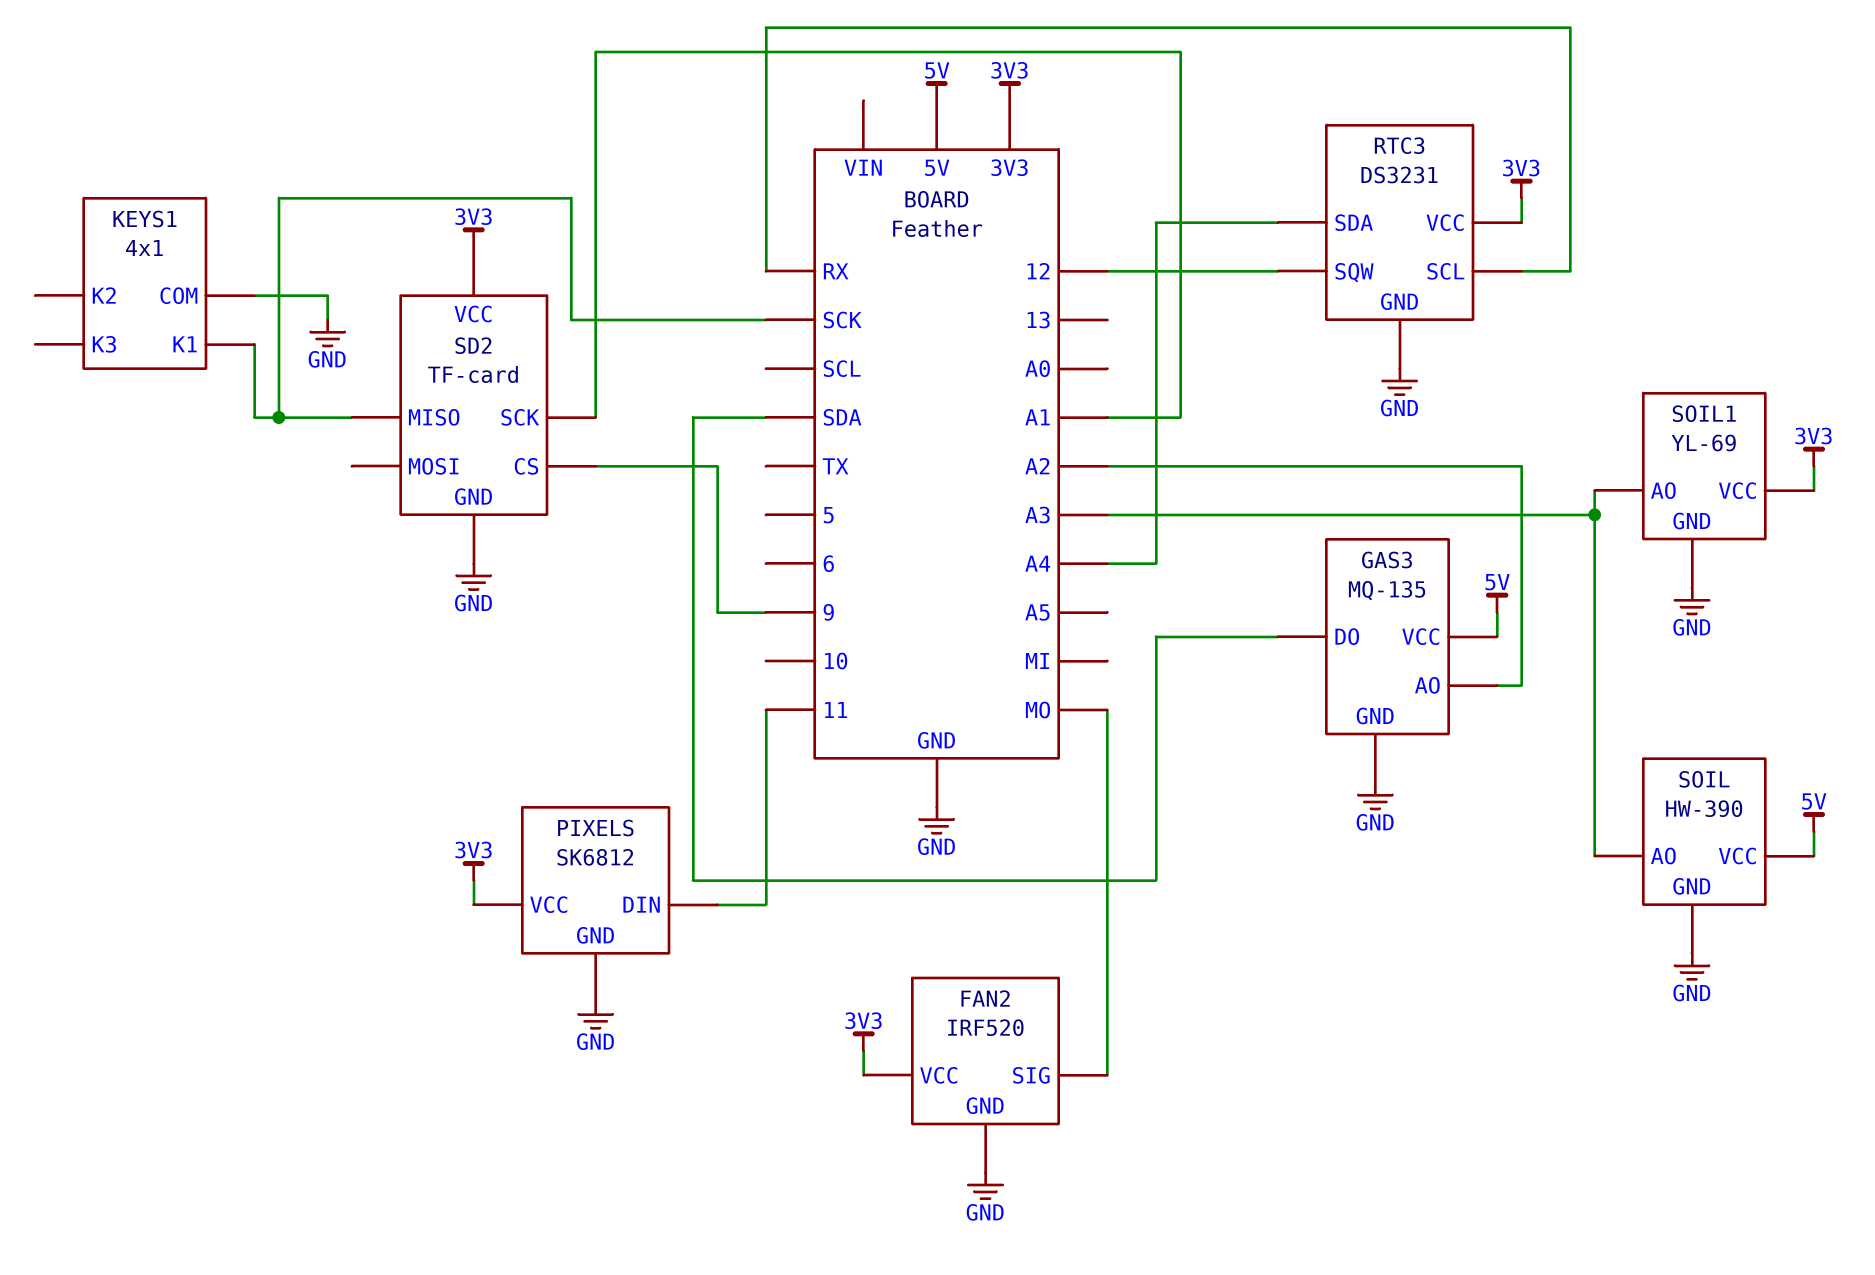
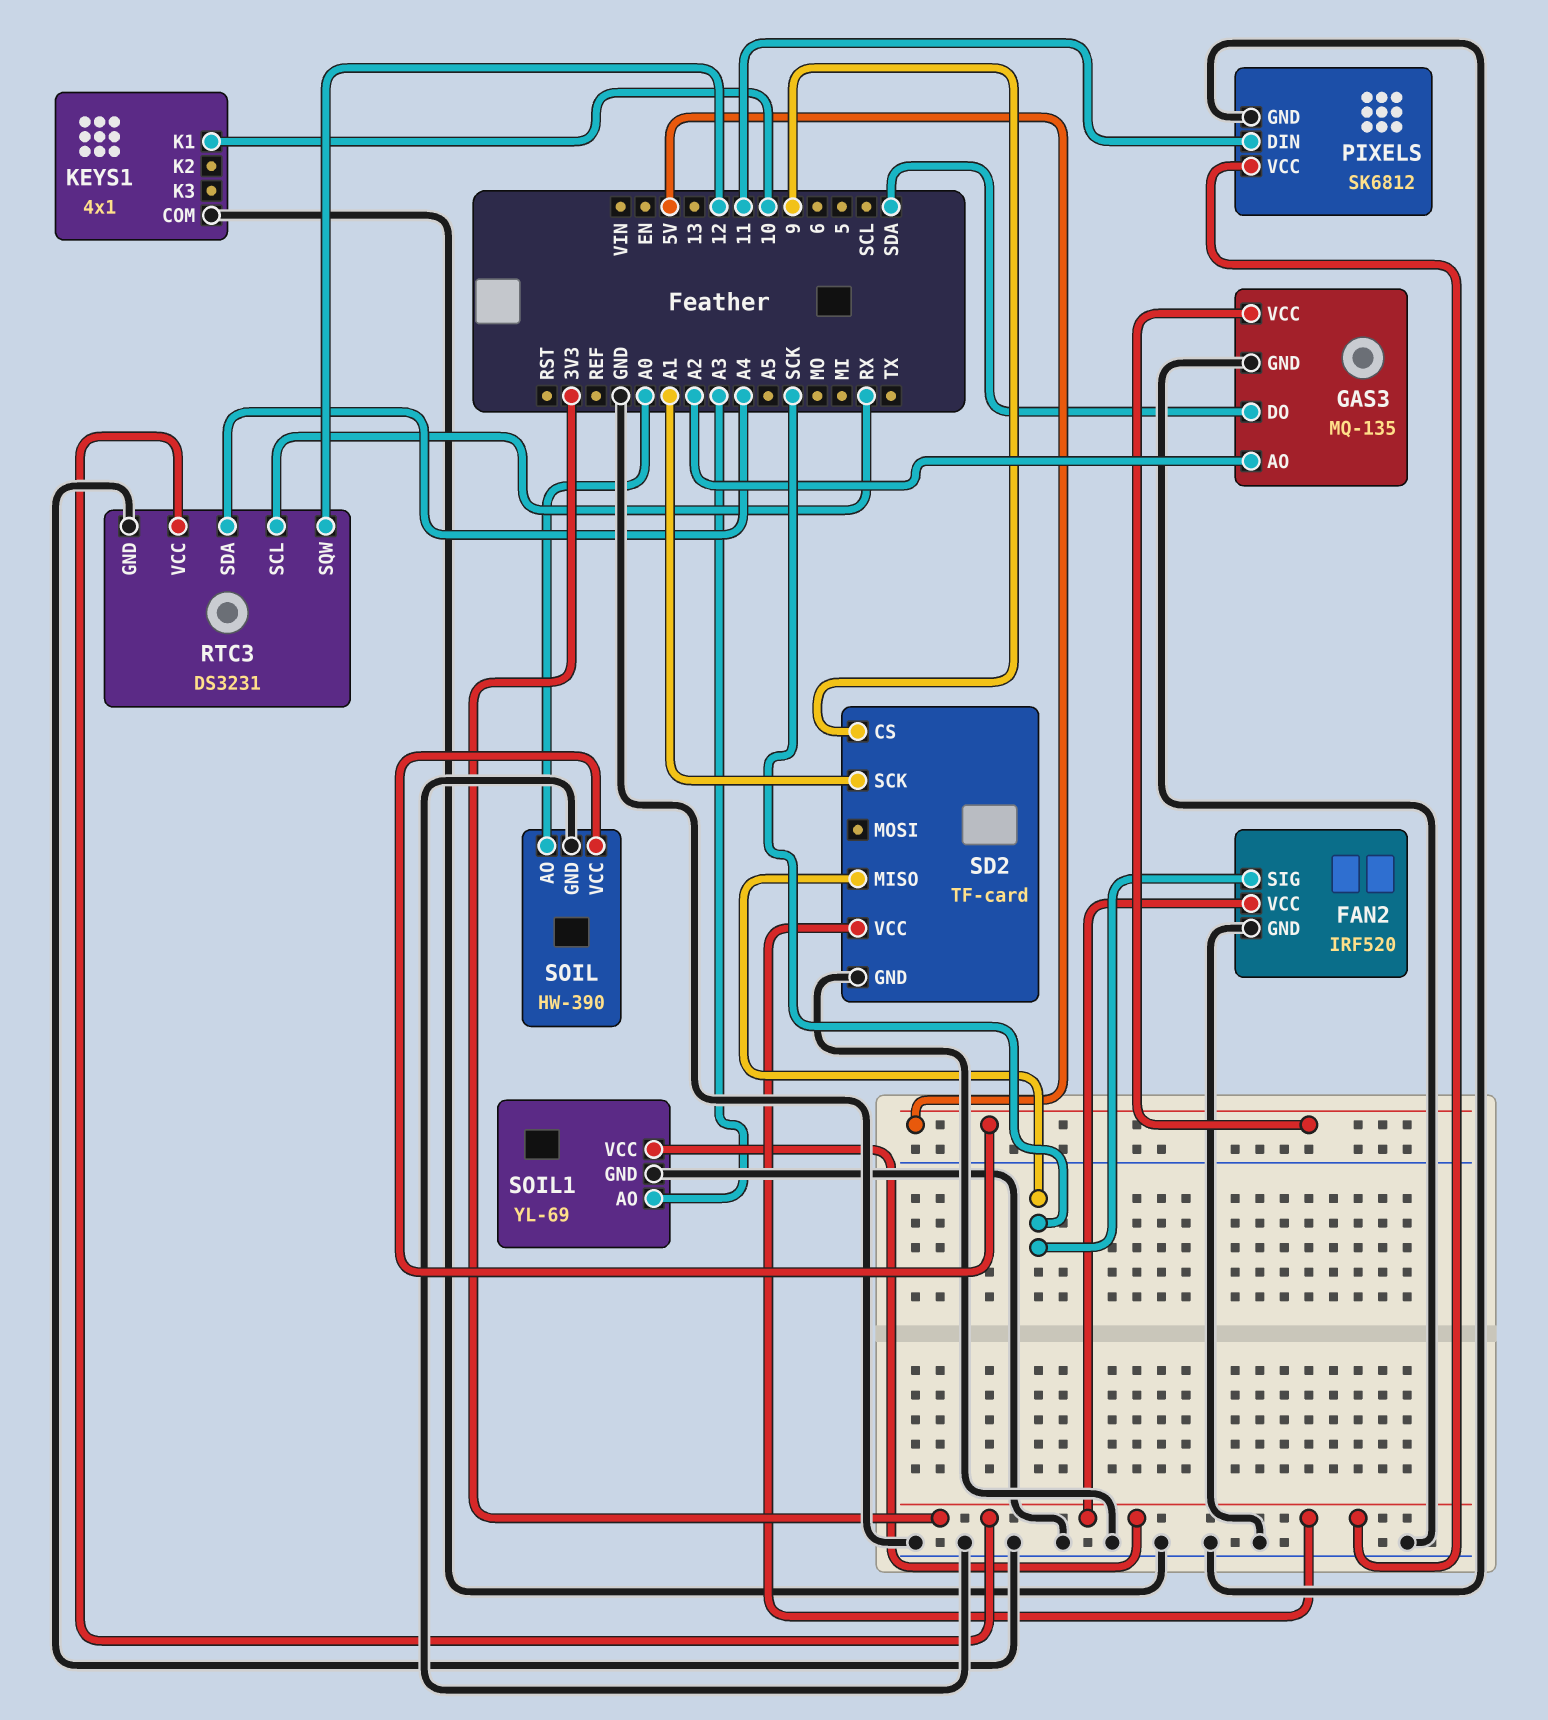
FAN2 pin SIG: MO -> SCK
KEYS1 pin K1: SCK -> 10
SOIL pin AO: A3 -> A0

